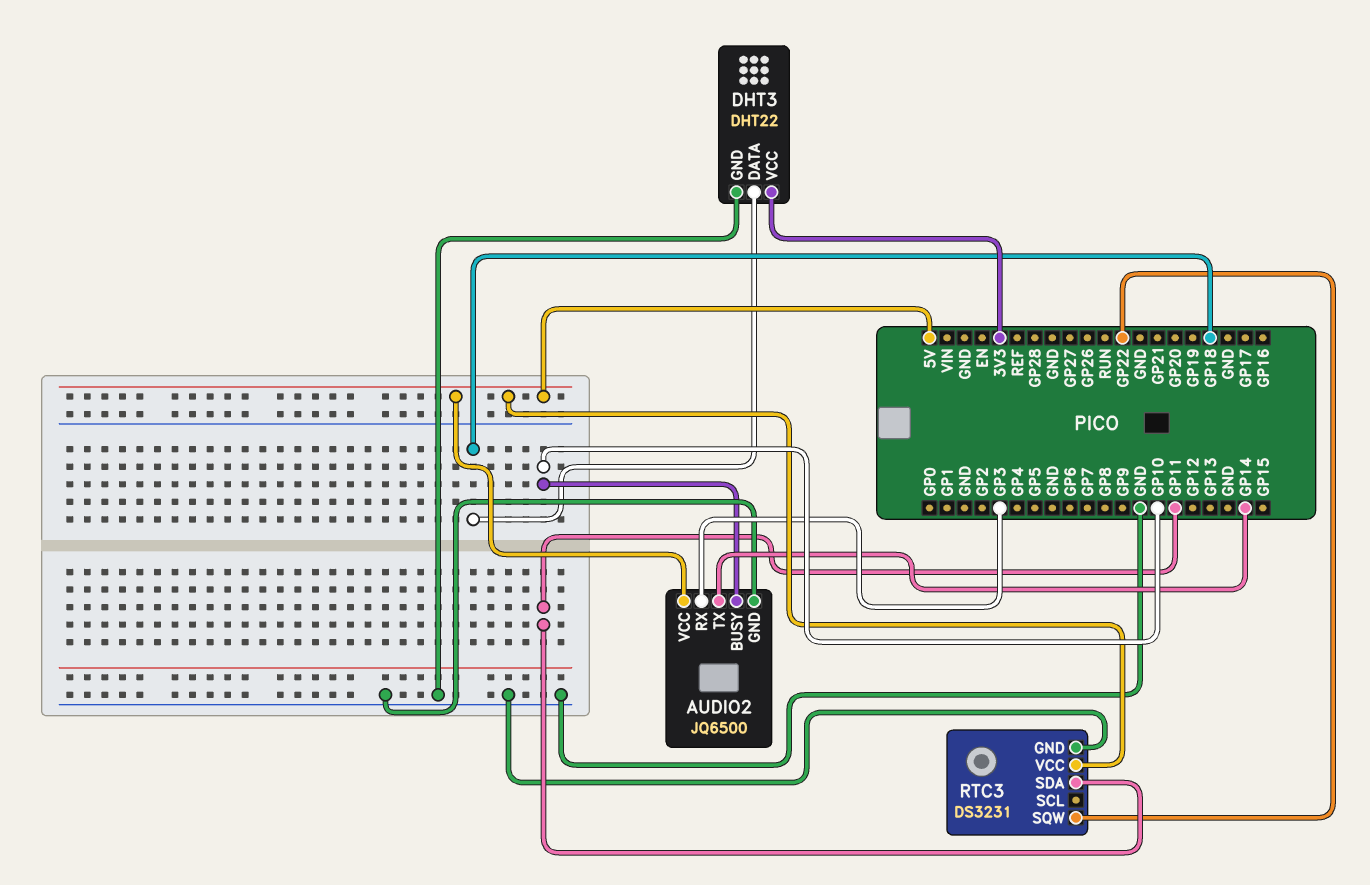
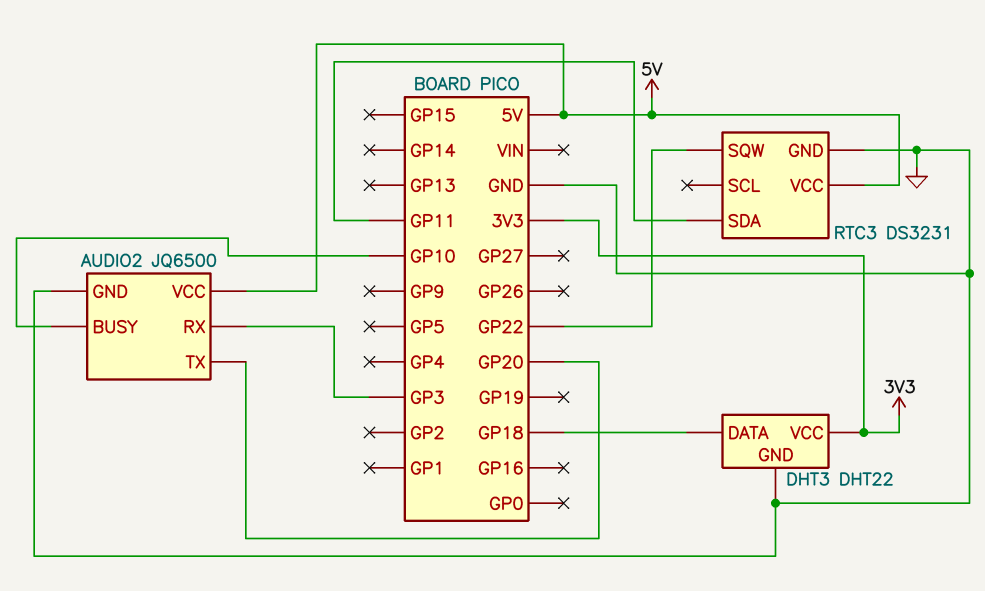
AUDIO2 pin TX: GP14 -> GP20

